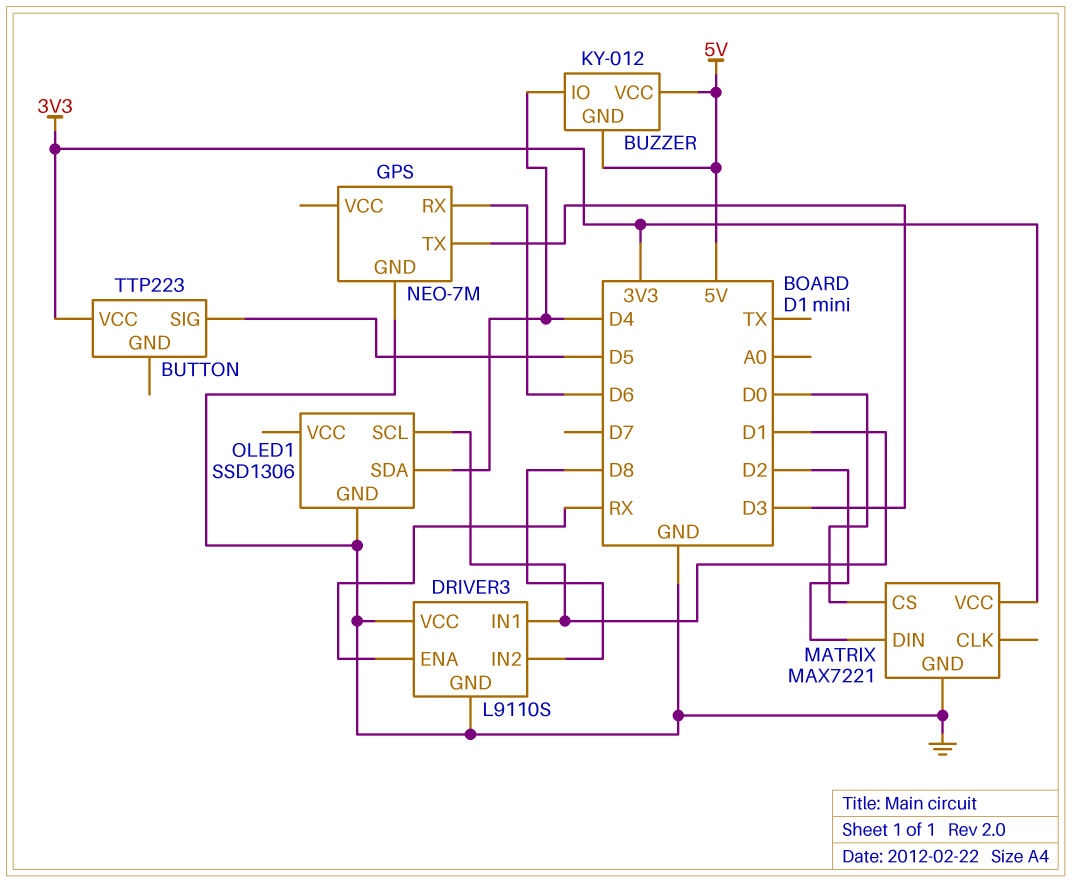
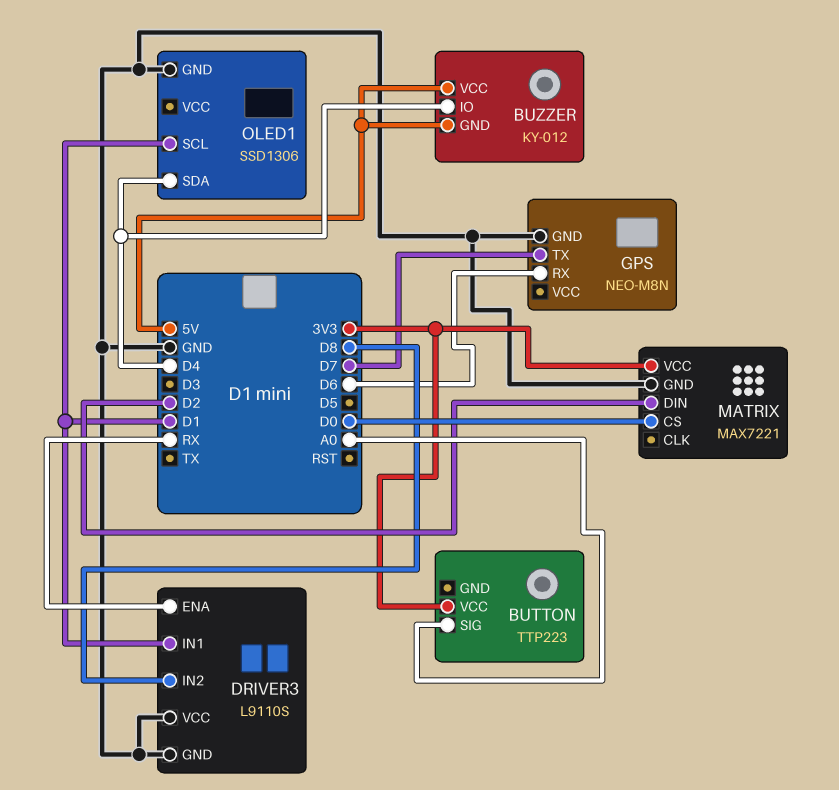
BUTTON pin SIG: D5 -> A0
GPS: NEO-7M -> NEO-M8N
GPS pin TX: D3 -> D7

